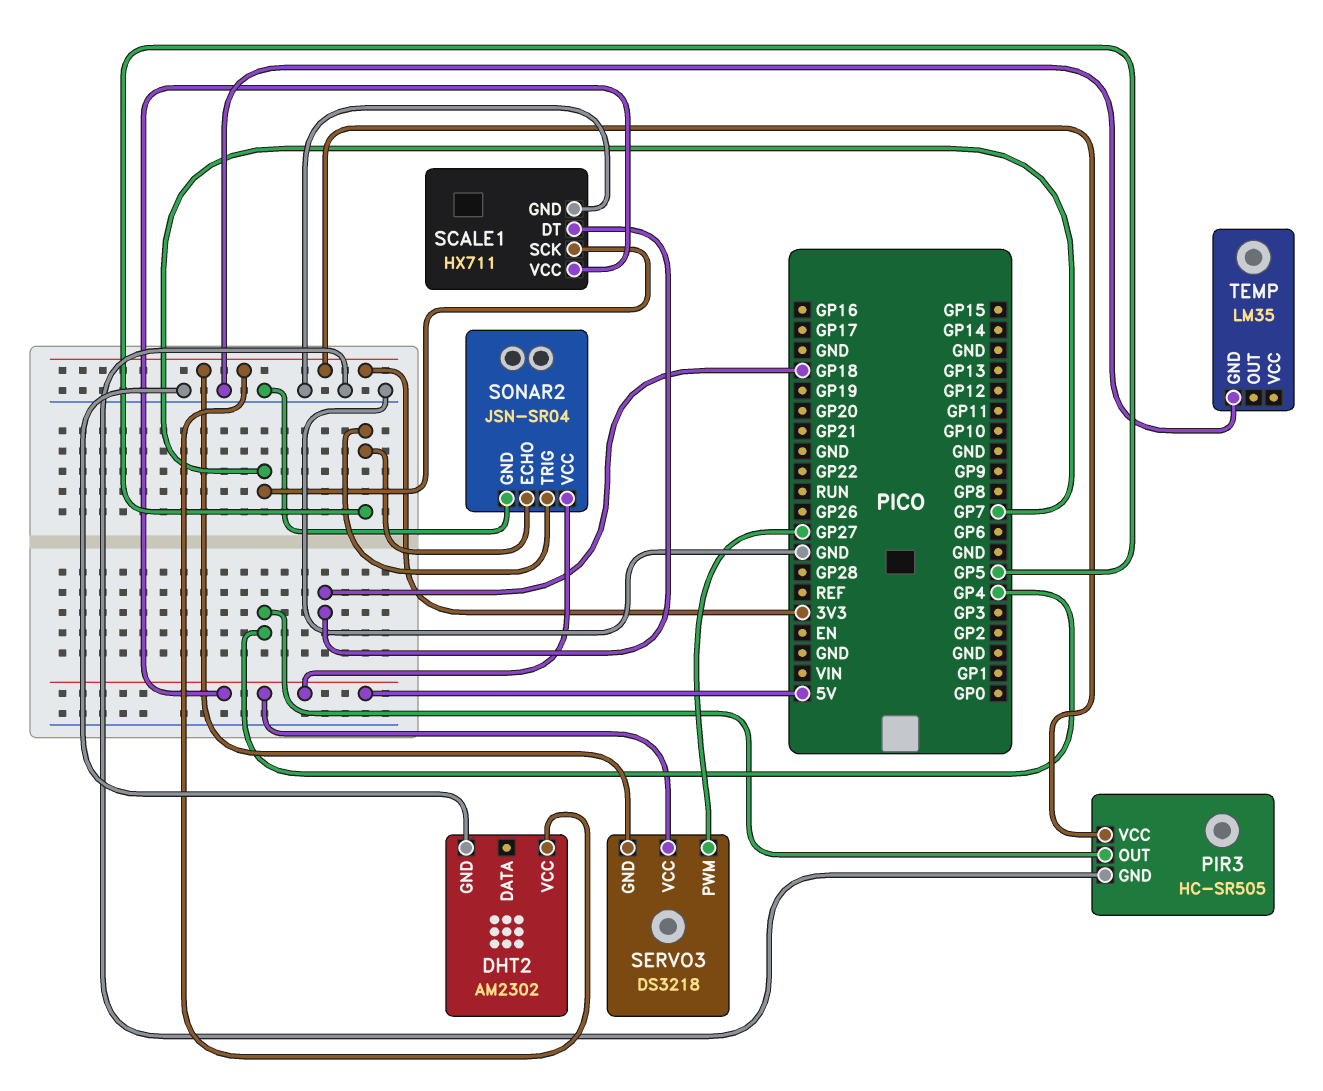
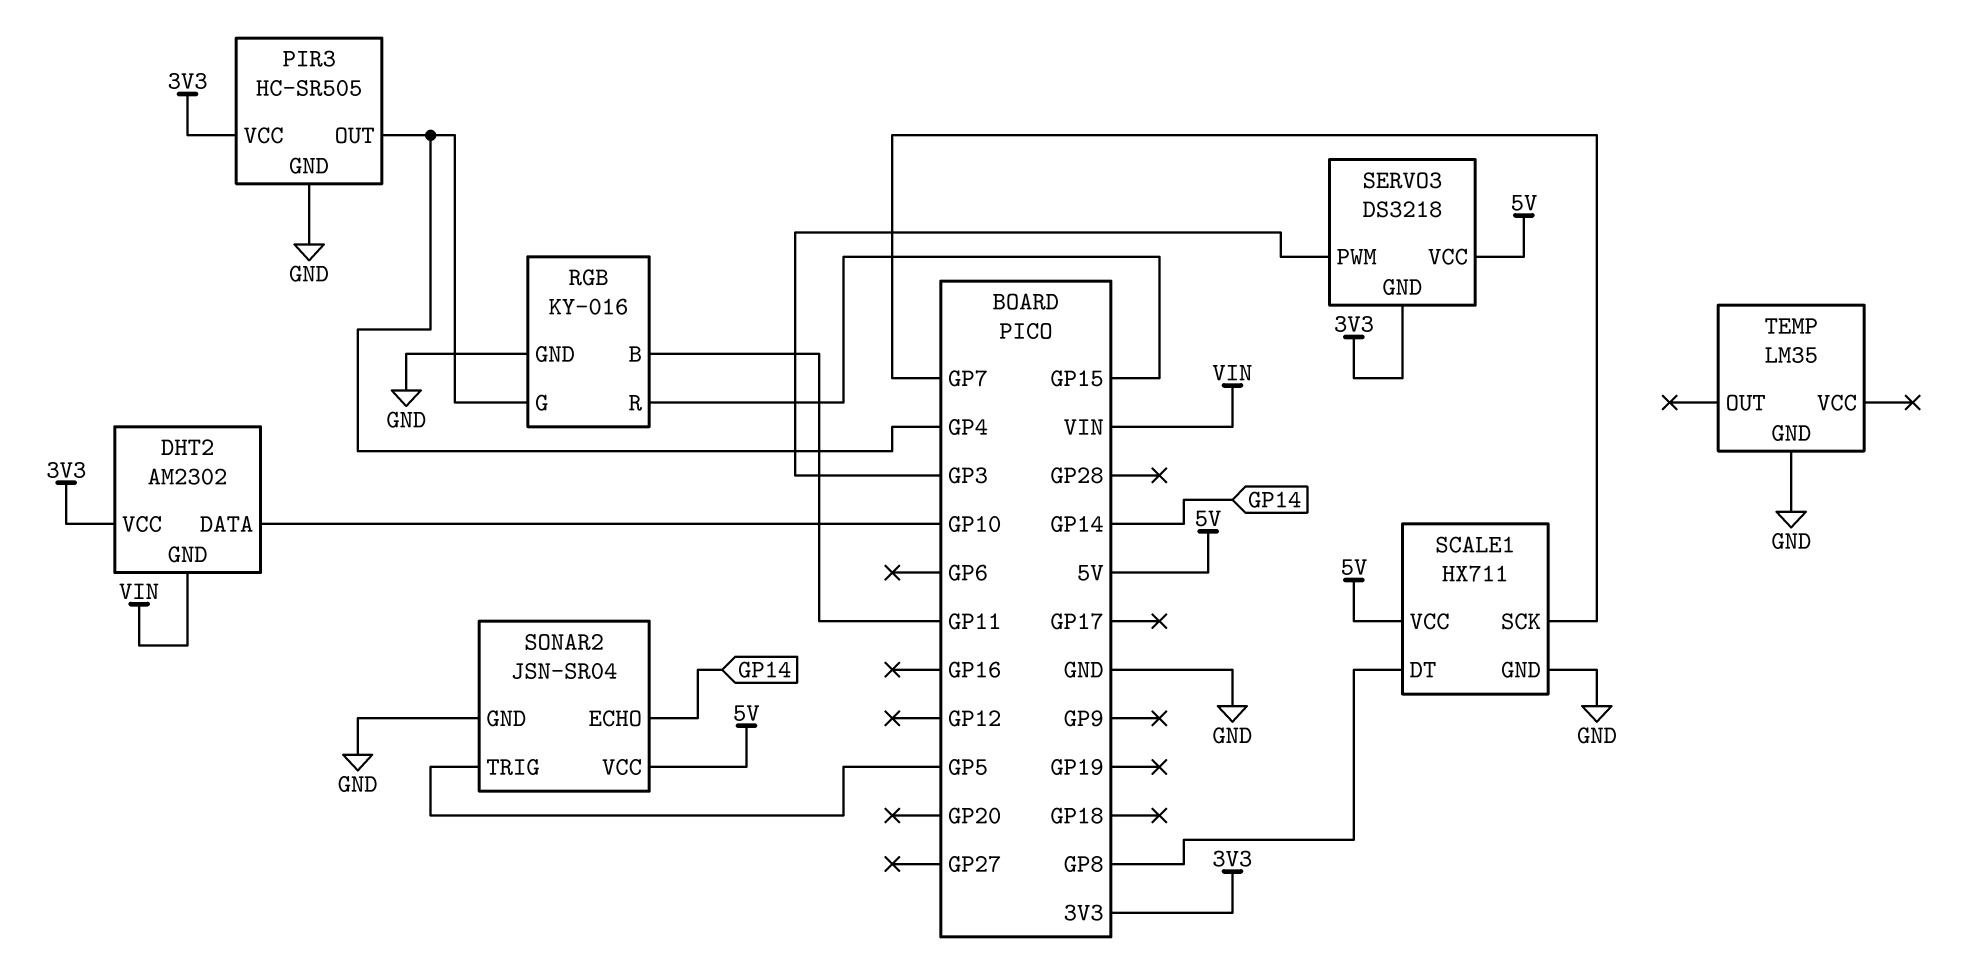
DHT2 pin DATA: none -> GP10
DHT2 pin GND: GND -> VIN
RGB: none -> KY-016
RGB pin B: none -> GP11
RGB pin G: none -> GP4
RGB pin GND: none -> GND
RGB pin R: none -> GP15
SCALE1 pin DT: GP18 -> GP8
SERVO3 pin PWM: GP27 -> GP3
SONAR2 pin ECHO: GP5 -> GP14

